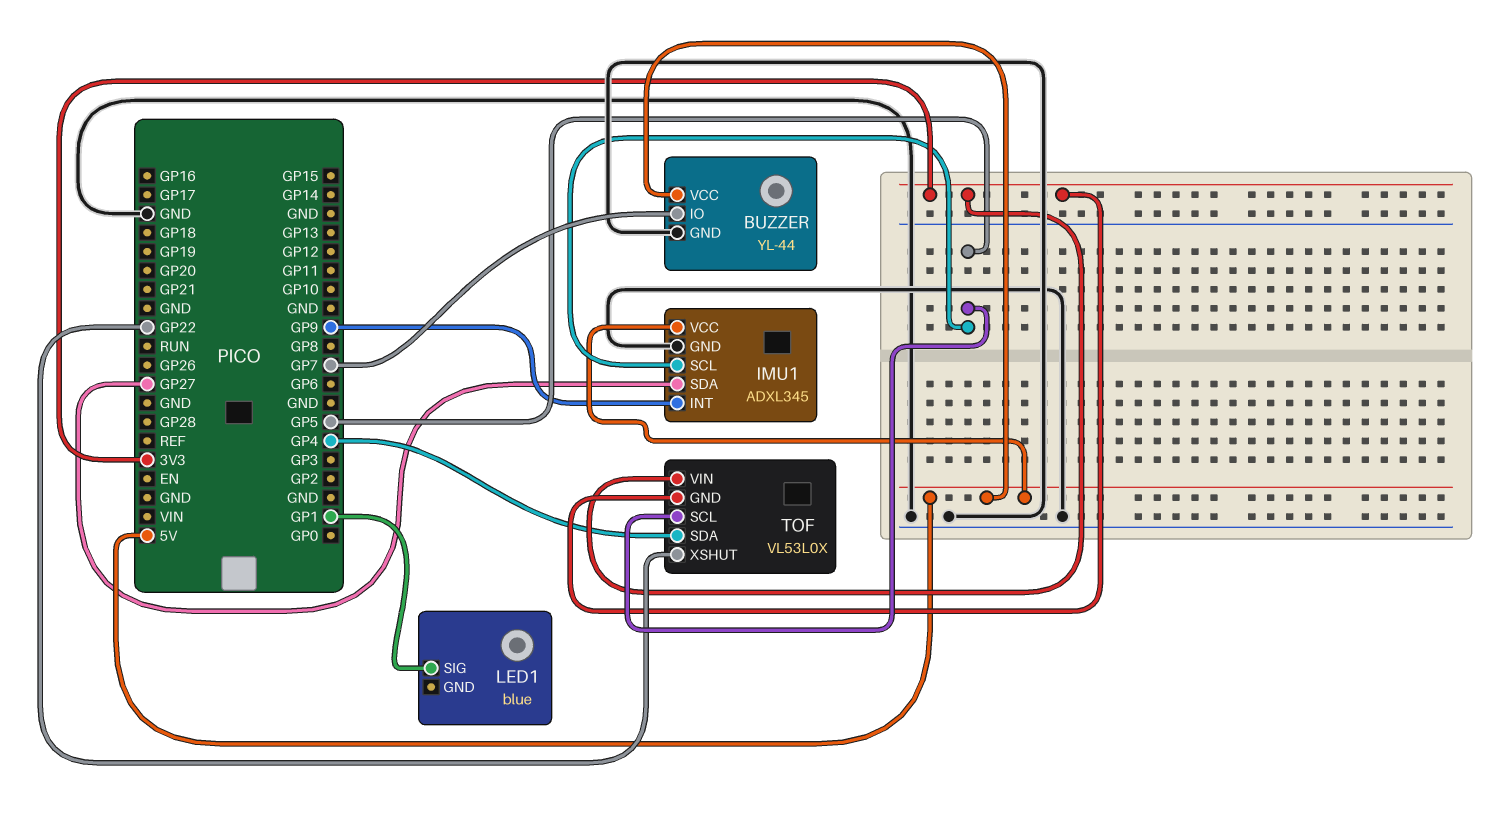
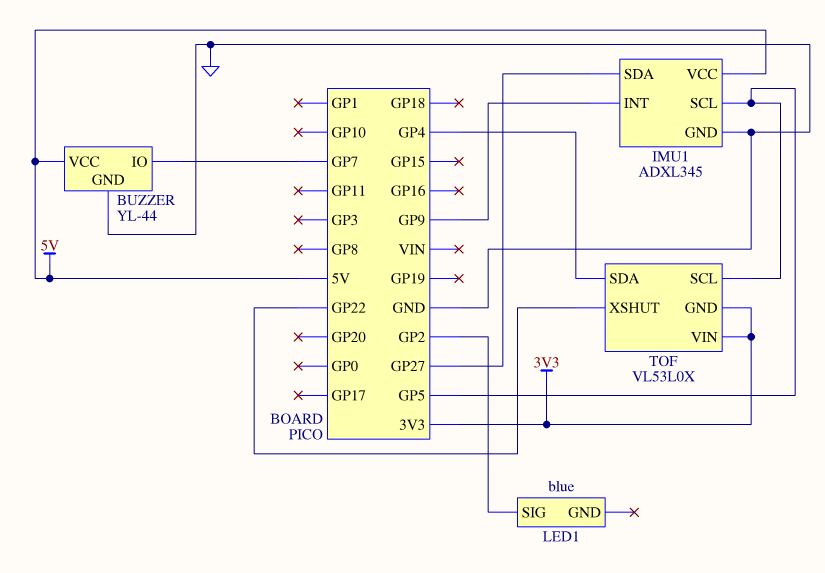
LED1 pin SIG: GP1 -> GP2

